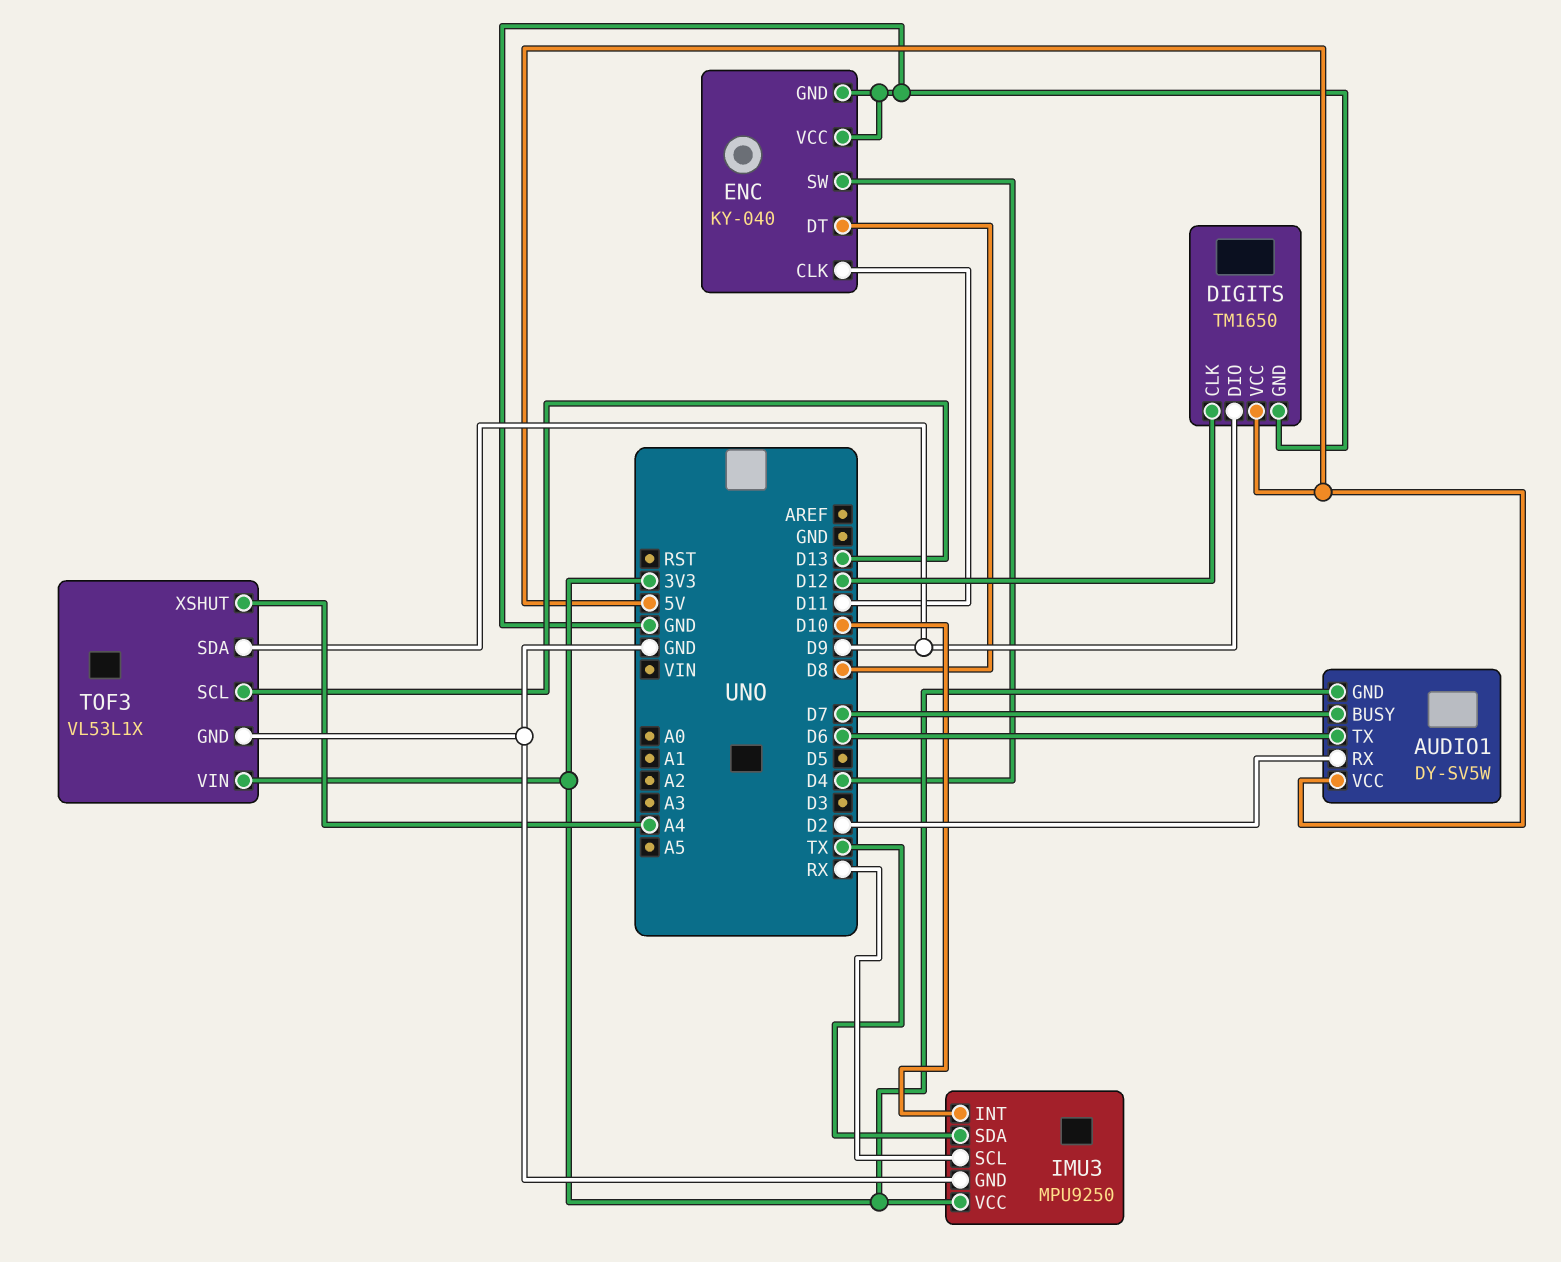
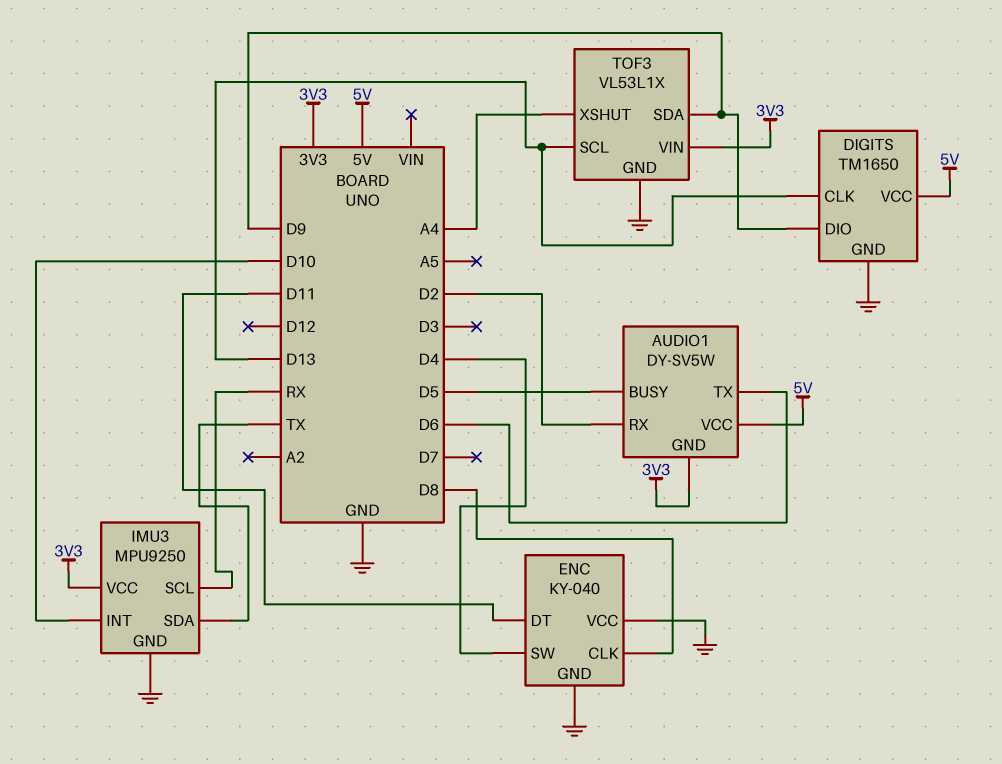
AUDIO1 pin BUSY: D7 -> D5
DIGITS pin CLK: D12 -> D13
ENC pin CLK: D11 -> D8
ENC pin DT: D8 -> D11

